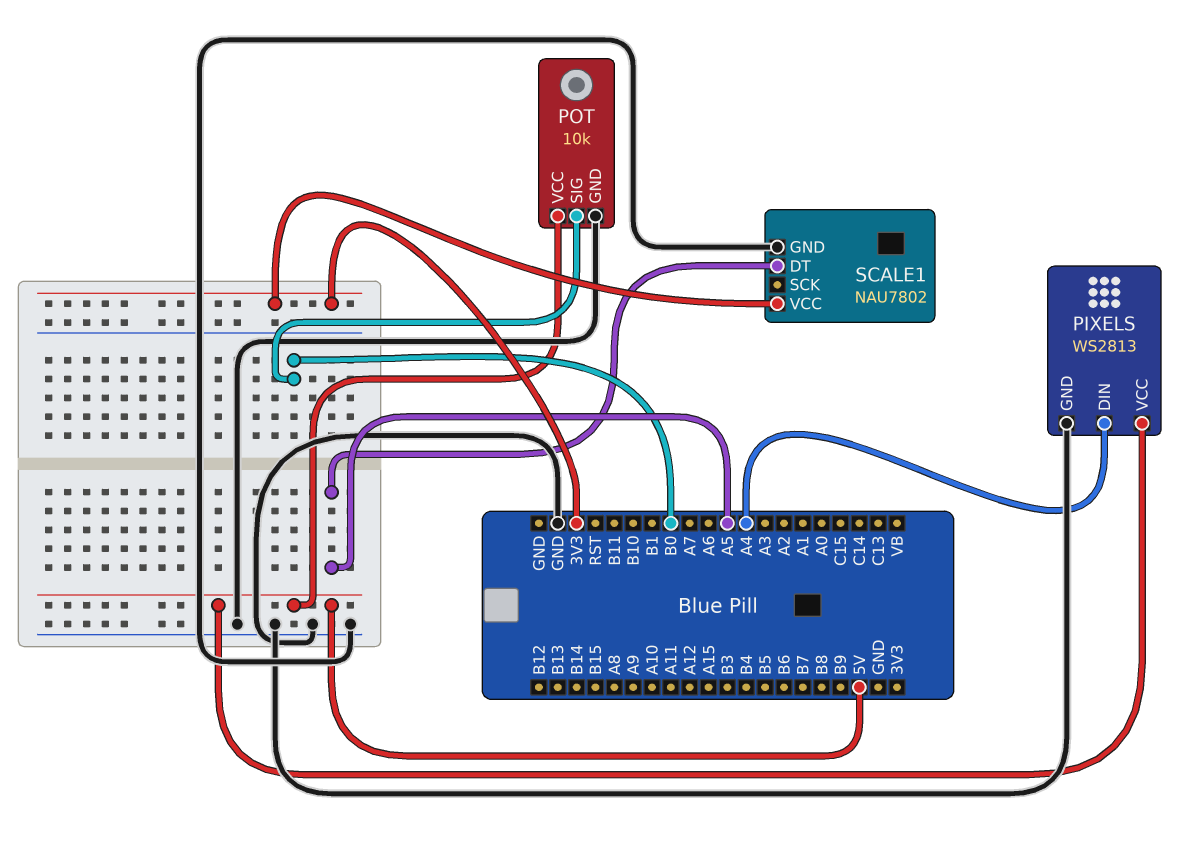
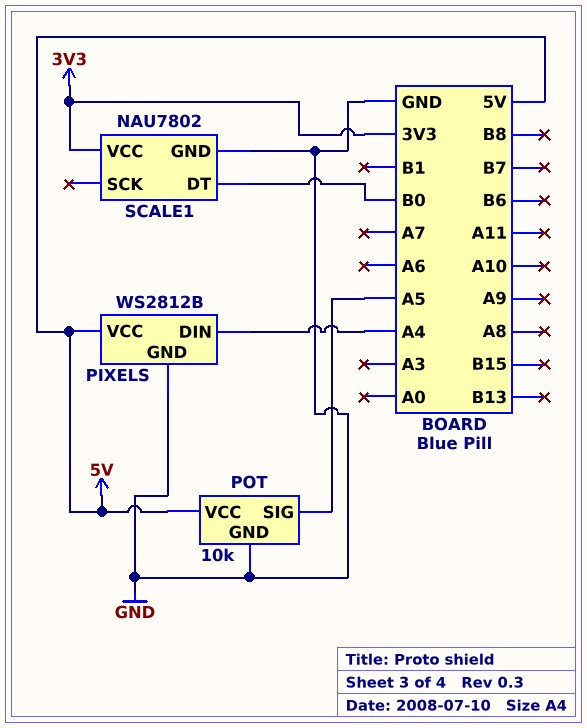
PIXELS: WS2813 -> WS2812B
POT pin SIG: B0 -> A5
SCALE1 pin DT: A5 -> B0

